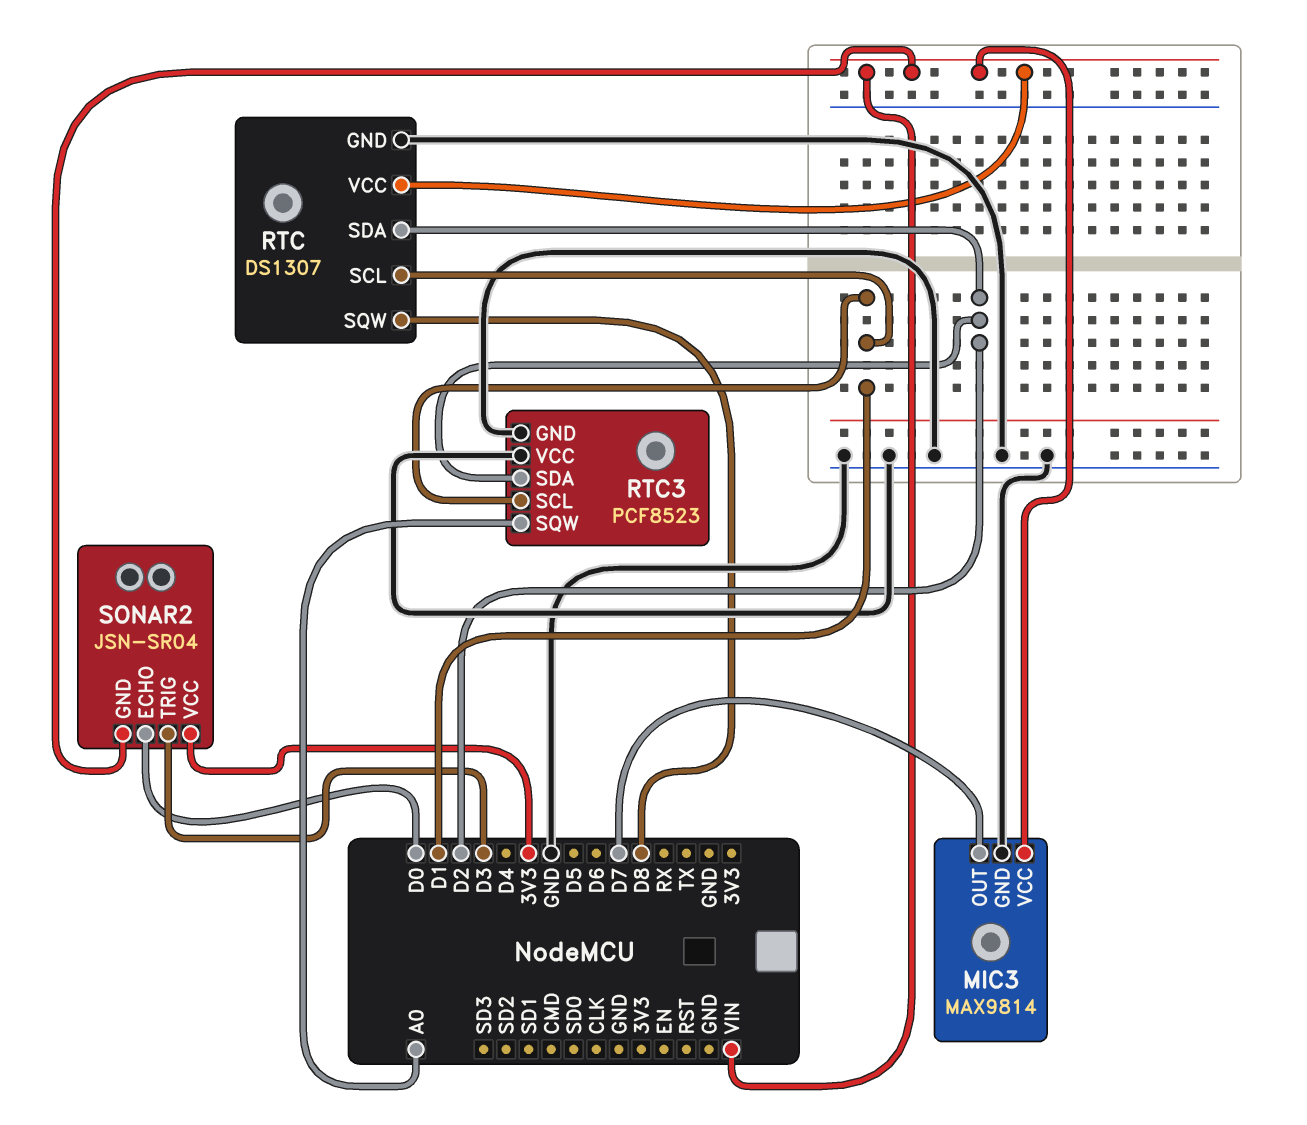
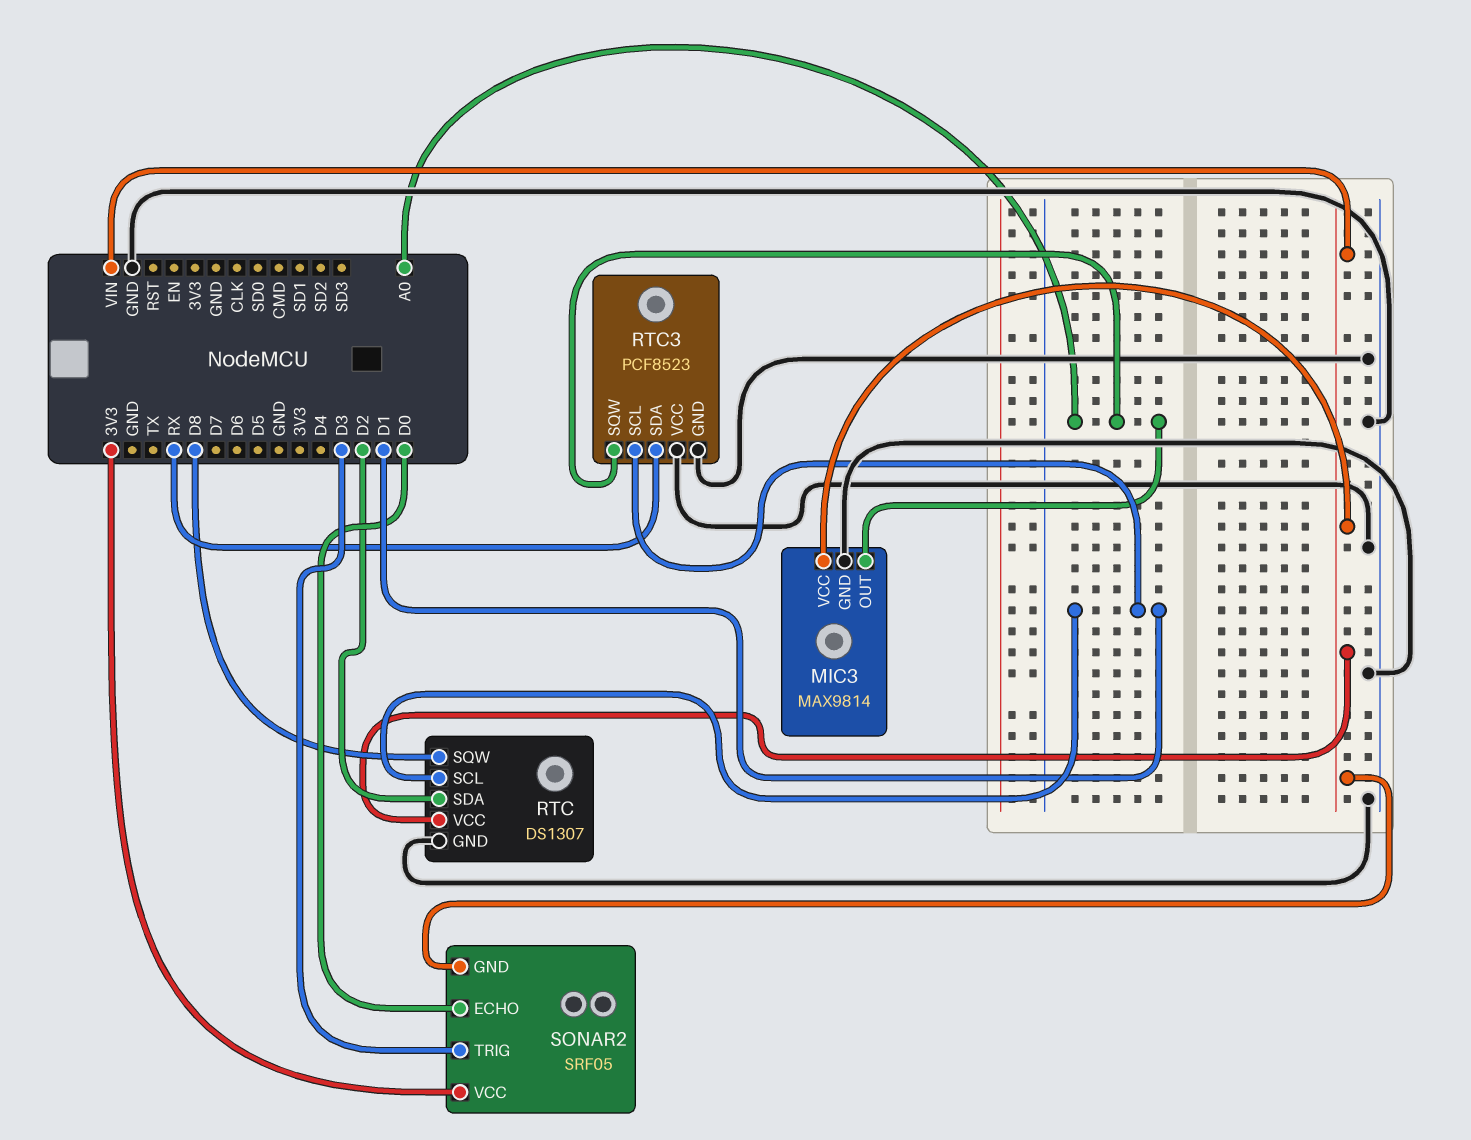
MIC3 pin OUT: D7 -> A0
RTC3 pin SDA: D2 -> RX
SONAR2: JSN-SR04 -> SRF05

